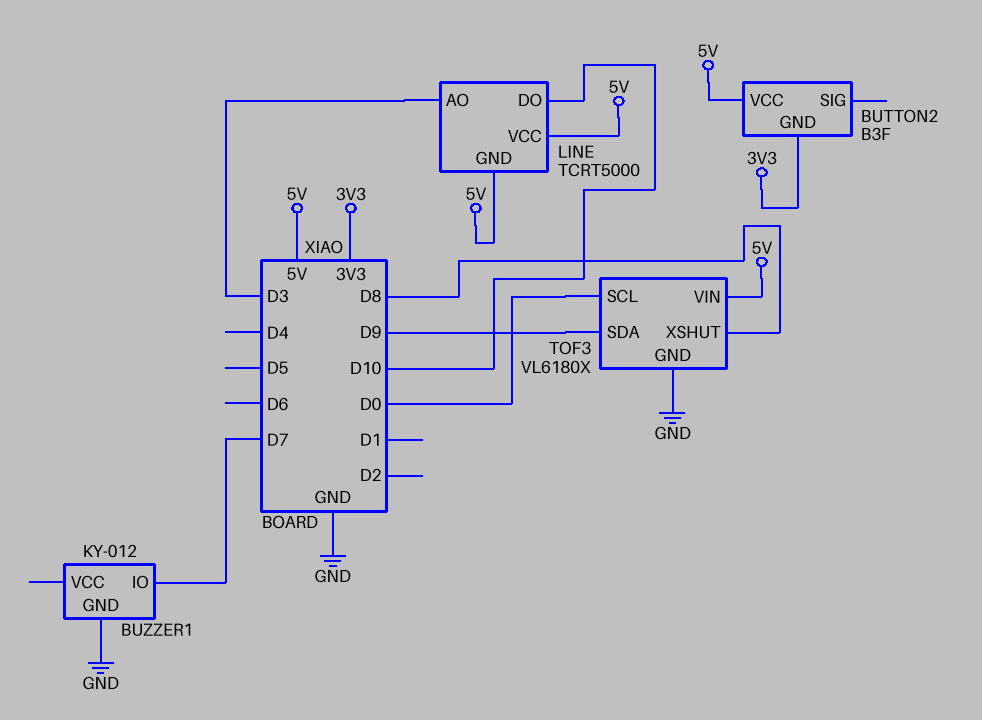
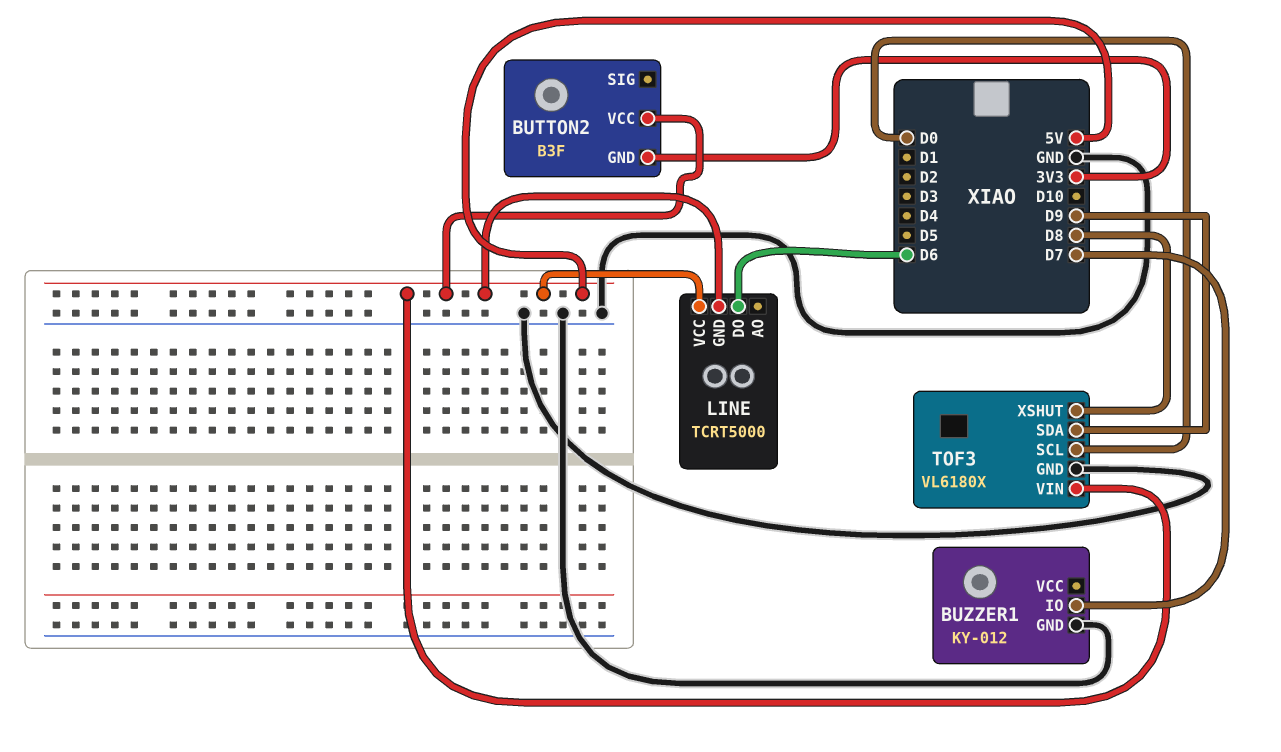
LINE pin AO: D3 -> none
LINE pin DO: D10 -> D6

